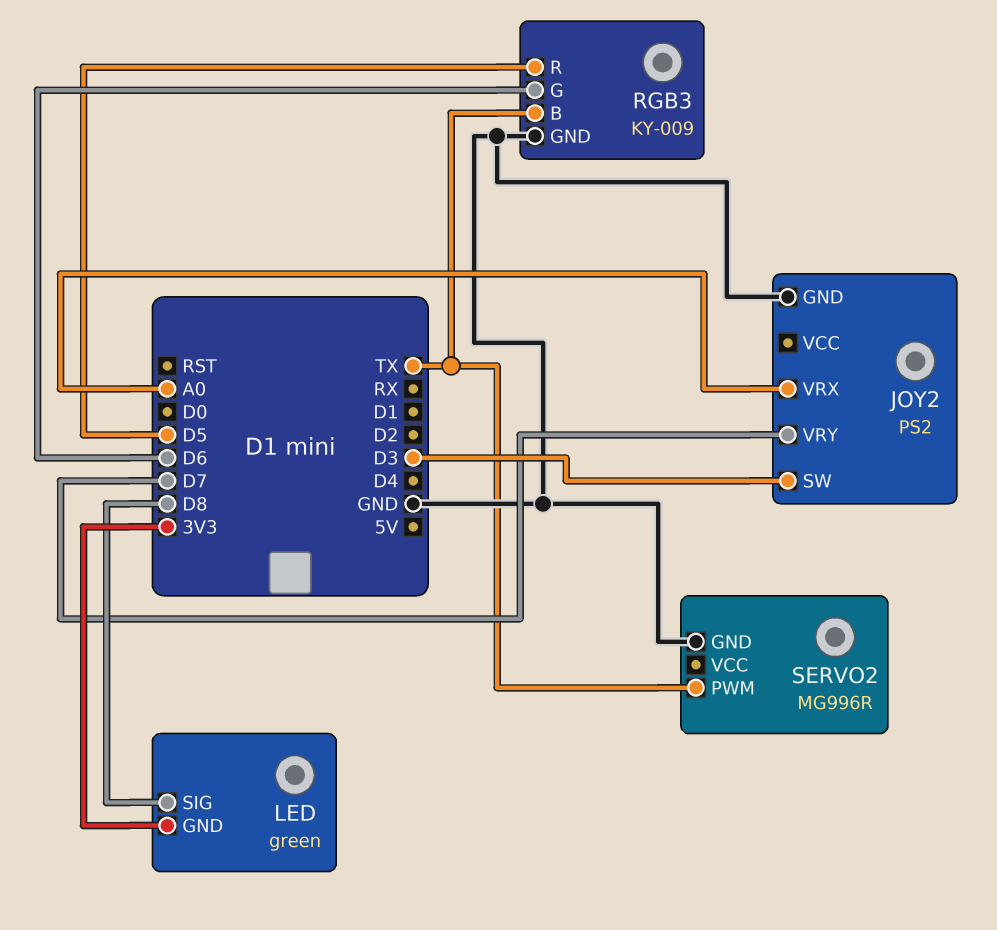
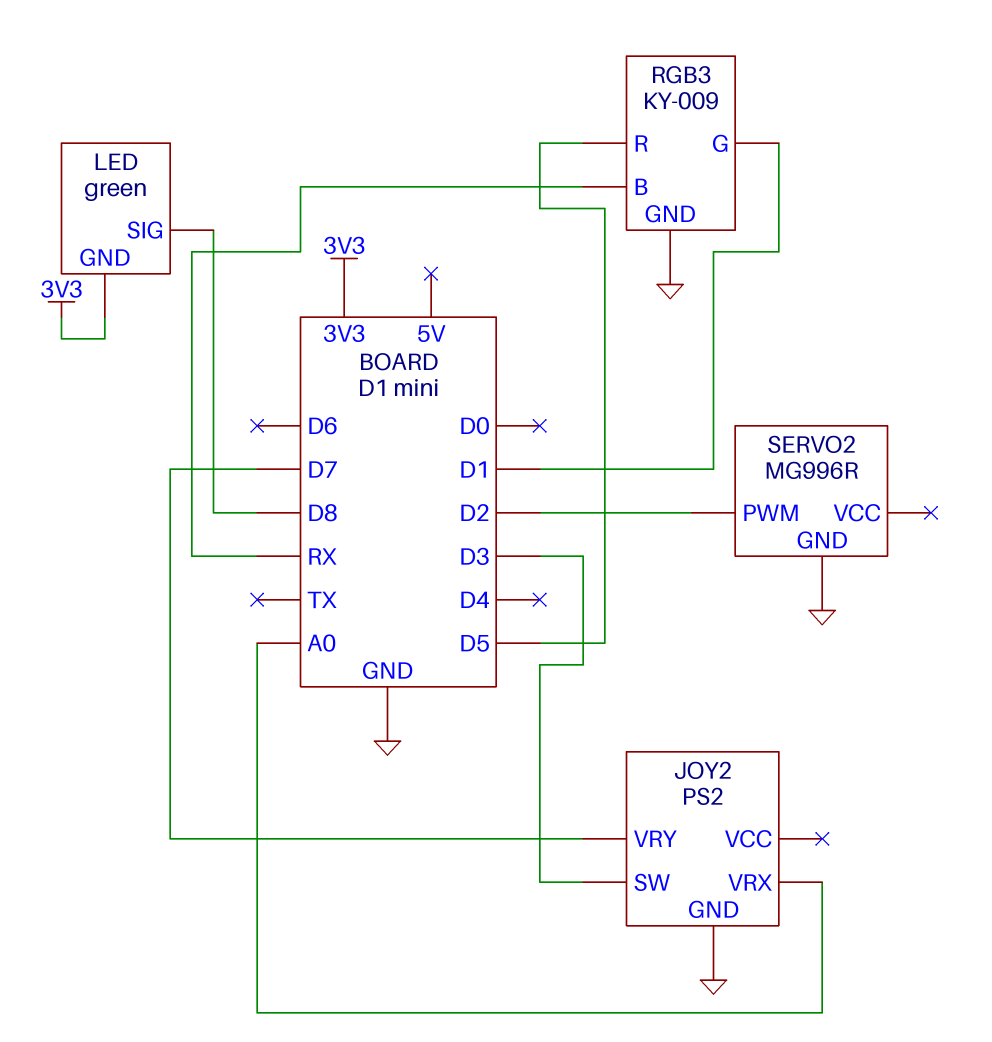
RGB3 pin B: TX -> RX
RGB3 pin G: D6 -> D1
SERVO2 pin PWM: TX -> D2

